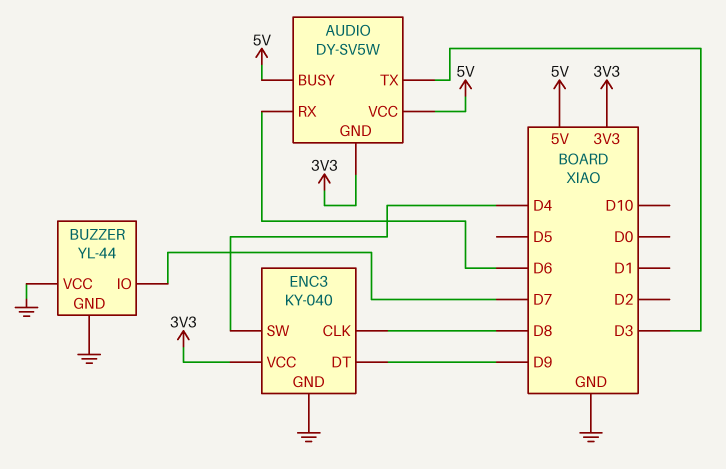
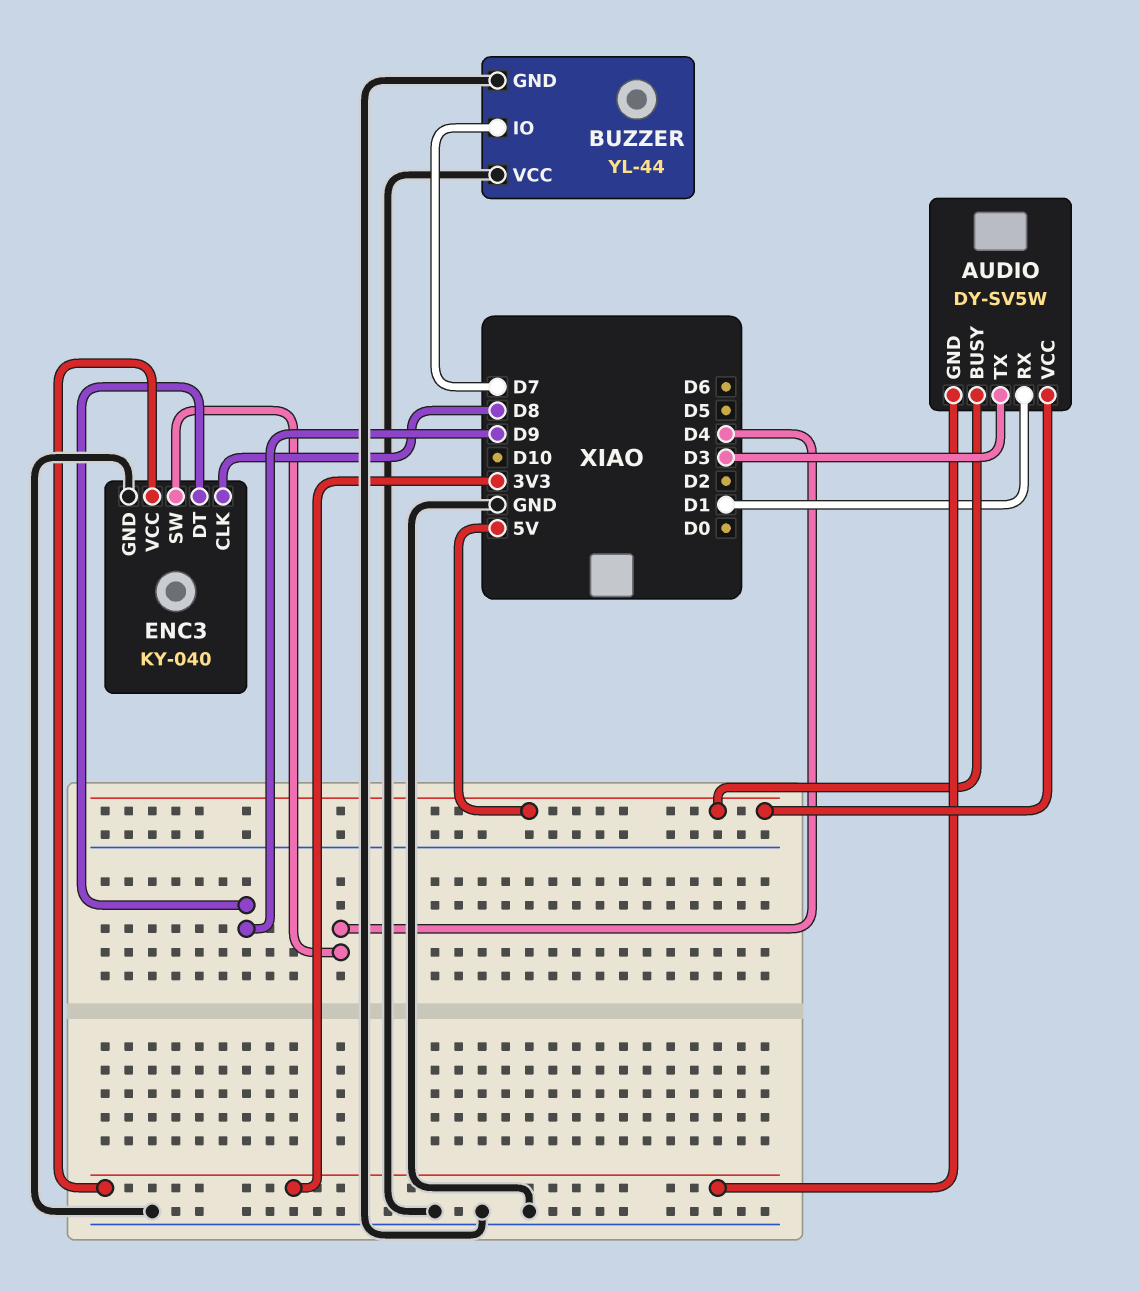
AUDIO pin RX: D6 -> D1

